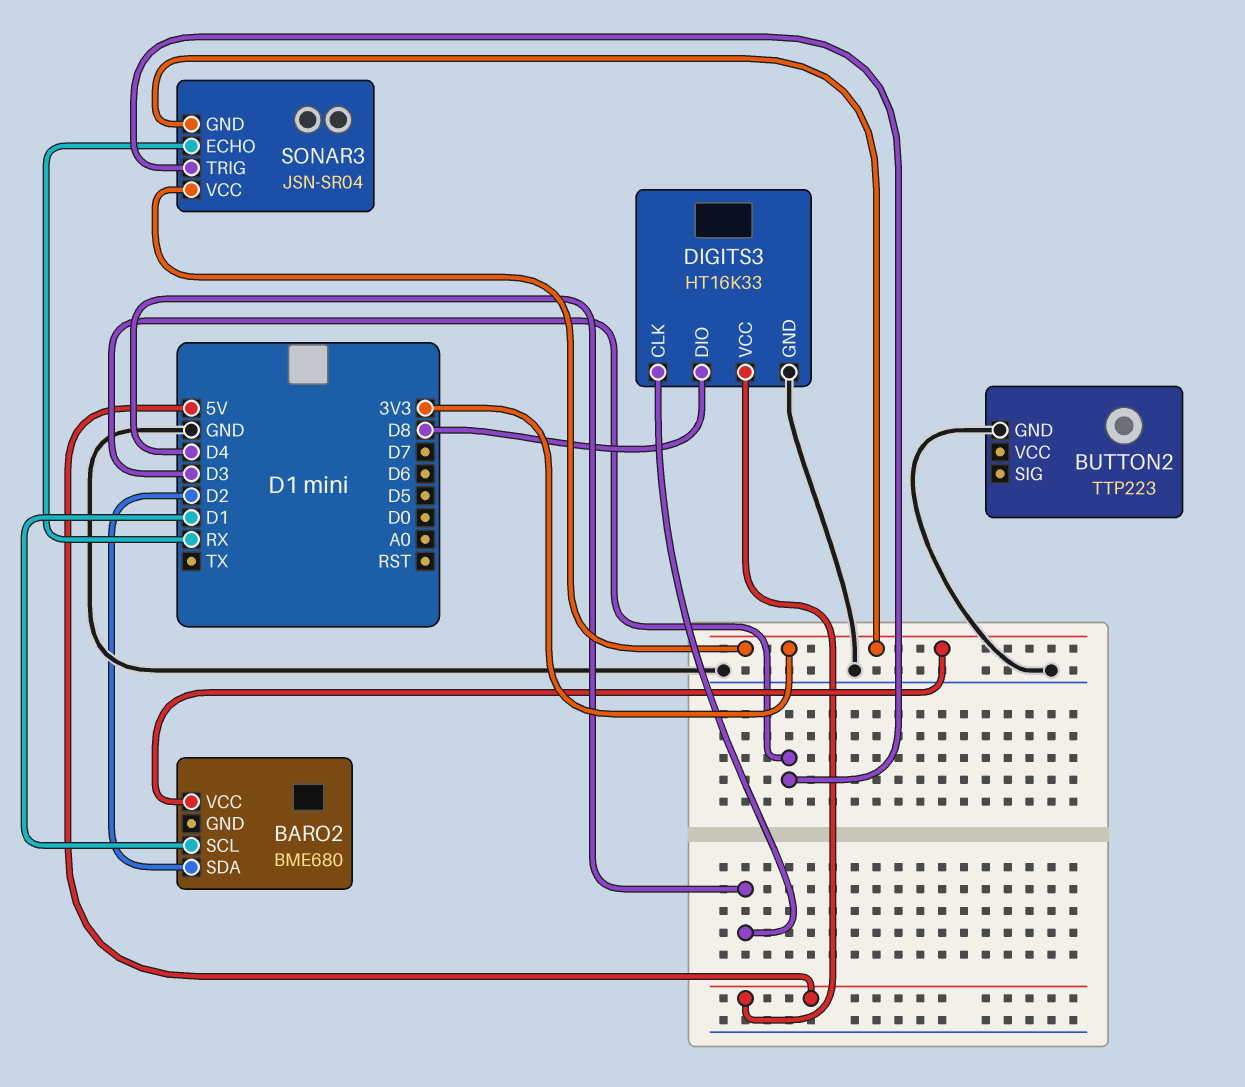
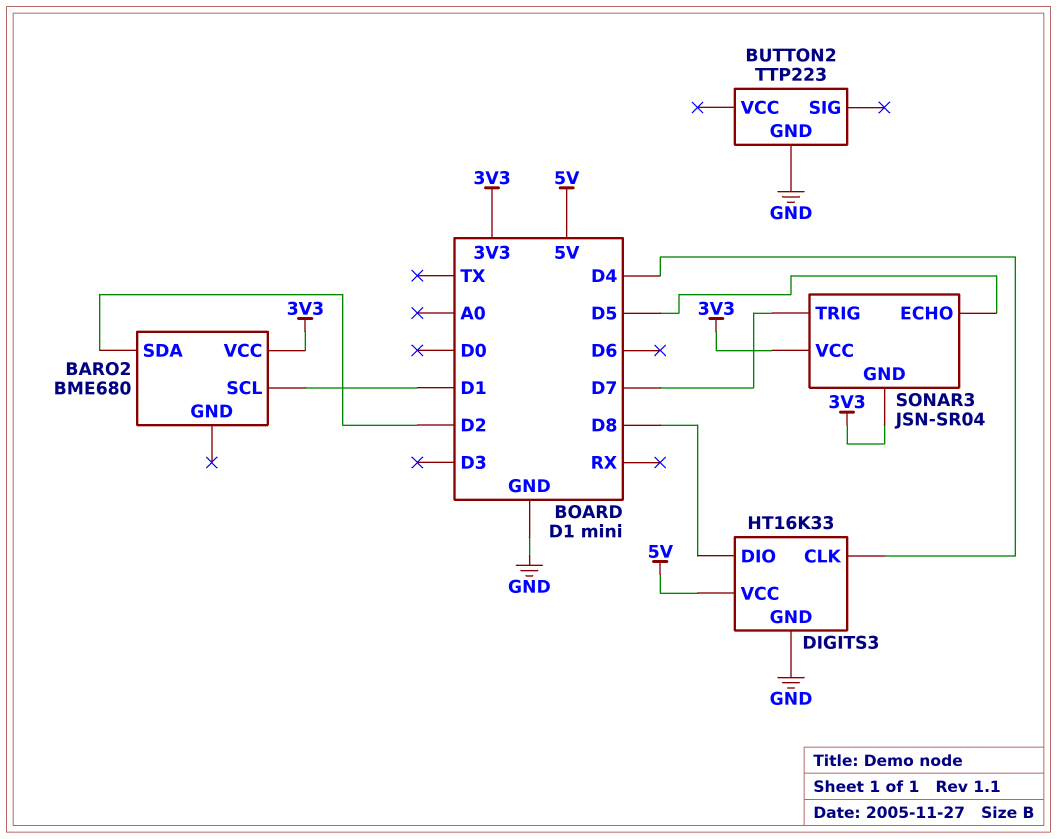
SONAR3 pin ECHO: RX -> D5
SONAR3 pin TRIG: D3 -> D7

